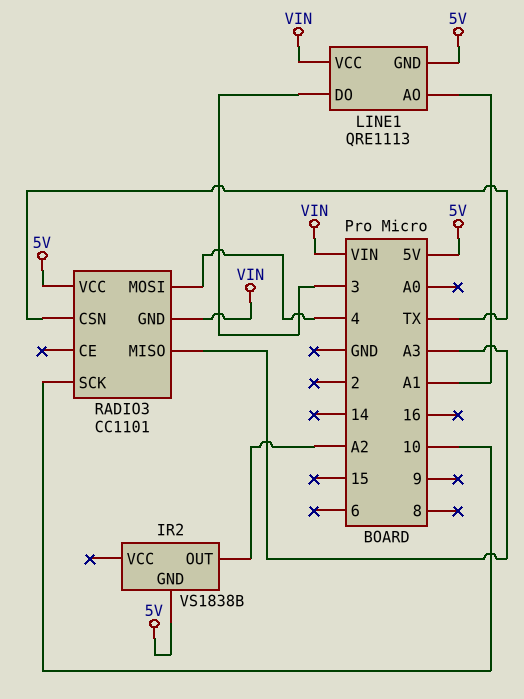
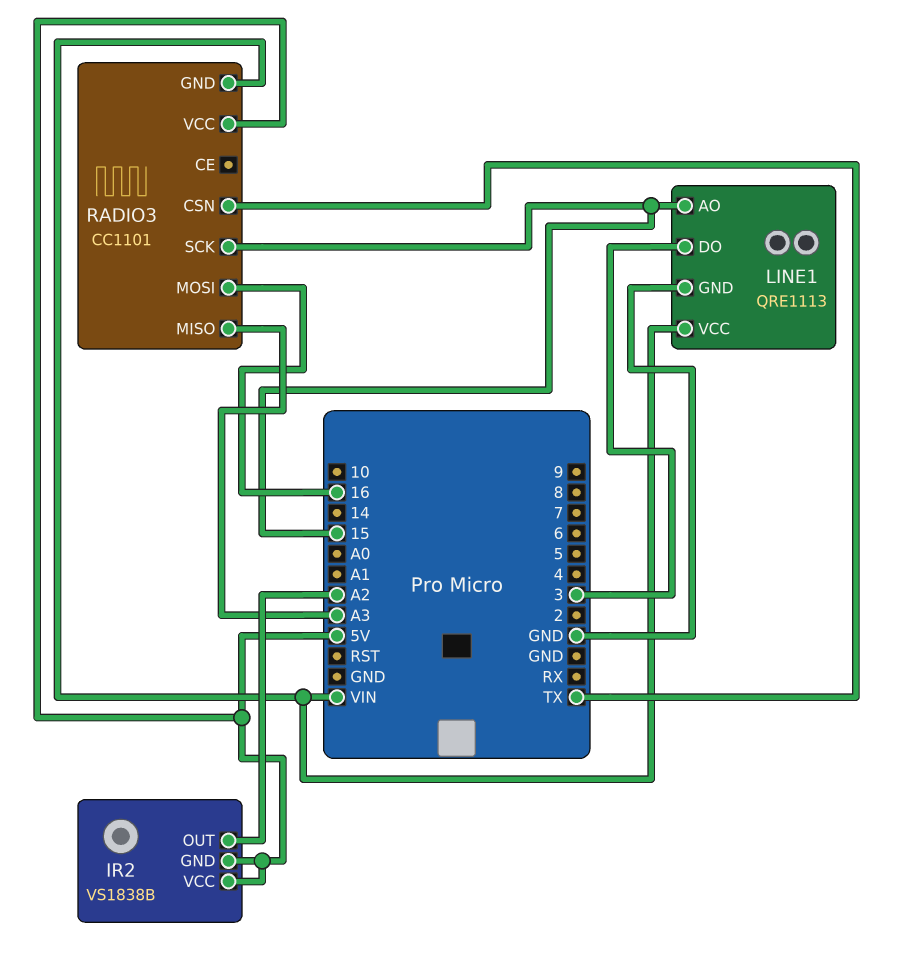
IR2 pin VCC: none -> 5V
LINE1 pin AO: A1 -> 15
LINE1 pin GND: 5V -> GND
RADIO3 pin MOSI: 4 -> 16
RADIO3 pin SCK: 10 -> 15

